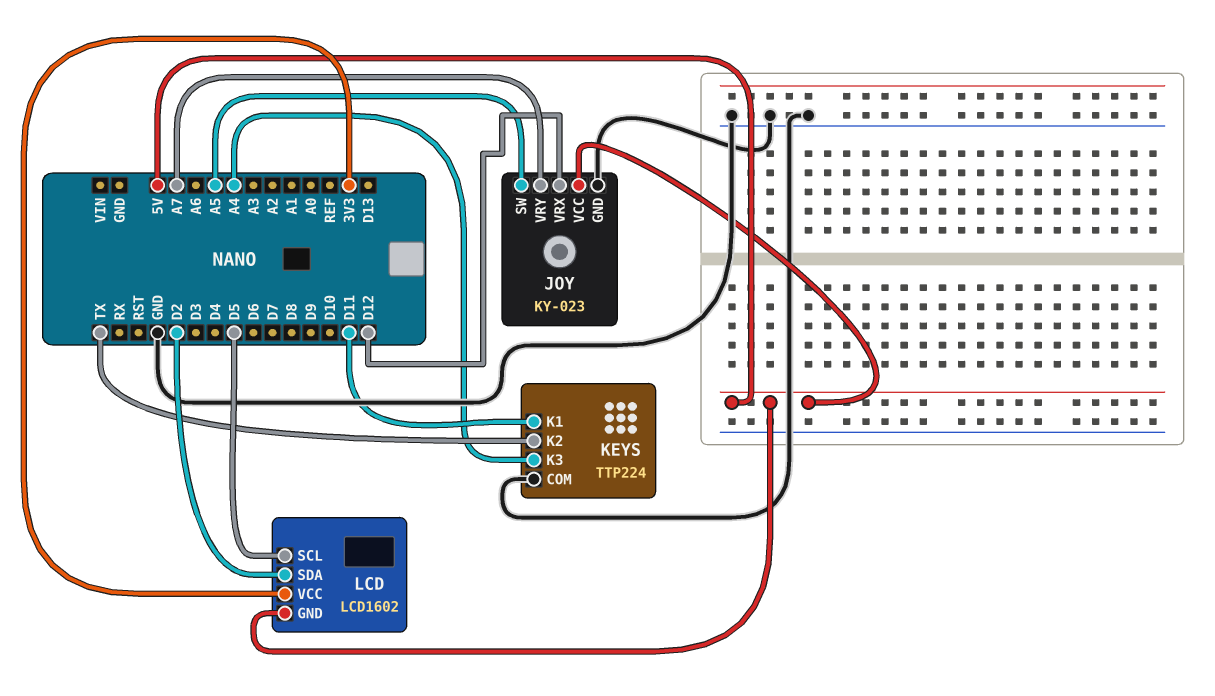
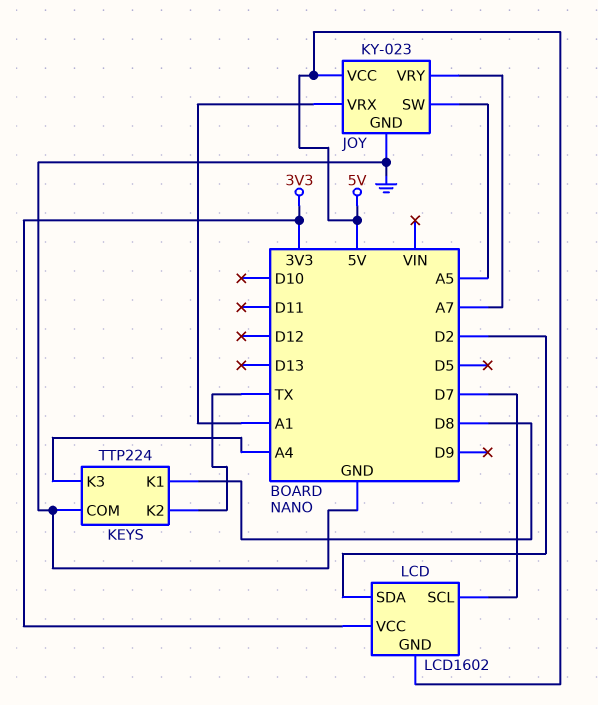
JOY pin VRX: D12 -> A1
KEYS pin K1: D11 -> D8
LCD pin SCL: D5 -> D7

